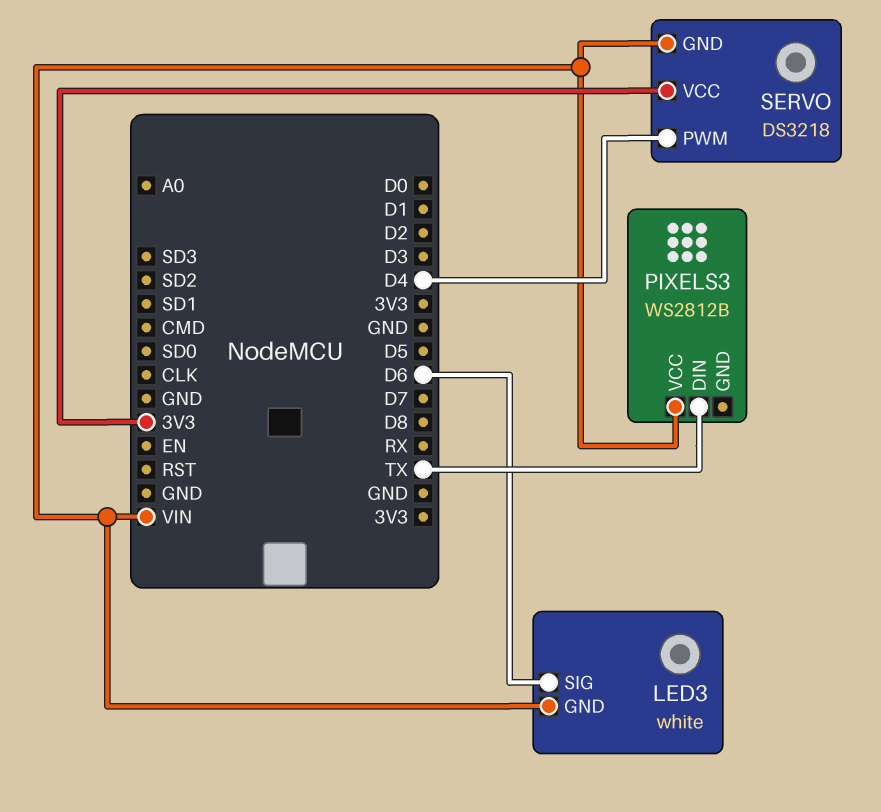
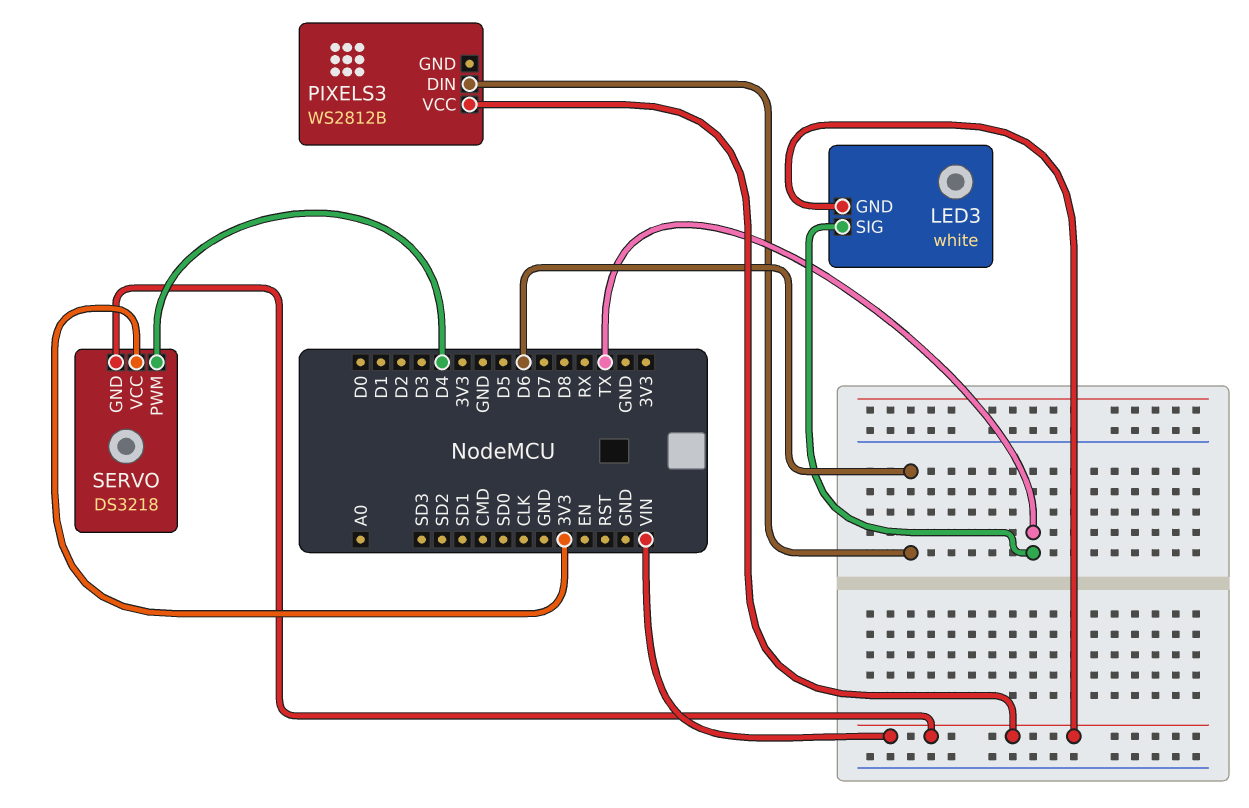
LED3 pin SIG: D6 -> TX
PIXELS3 pin DIN: TX -> D6

